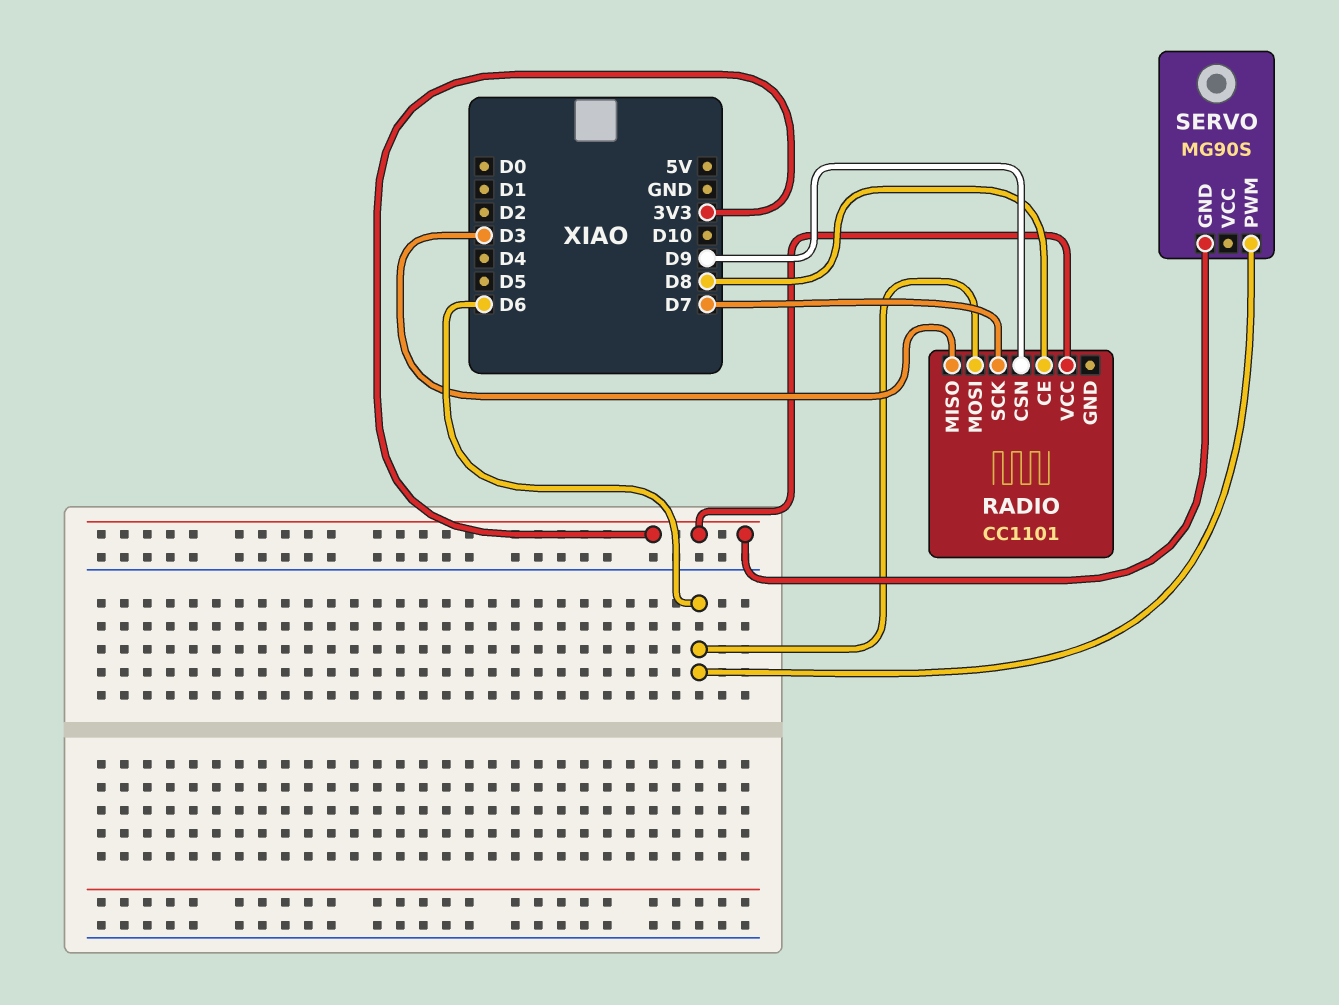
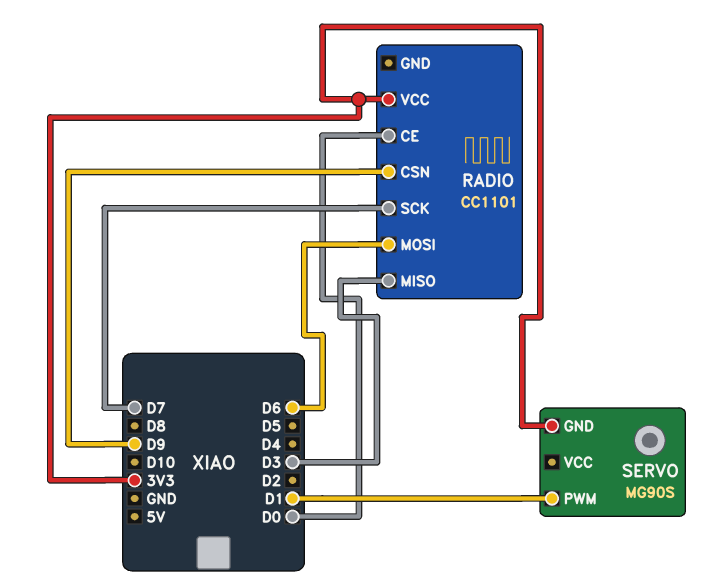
RADIO pin CE: D8 -> D0
SERVO pin PWM: D6 -> D1

